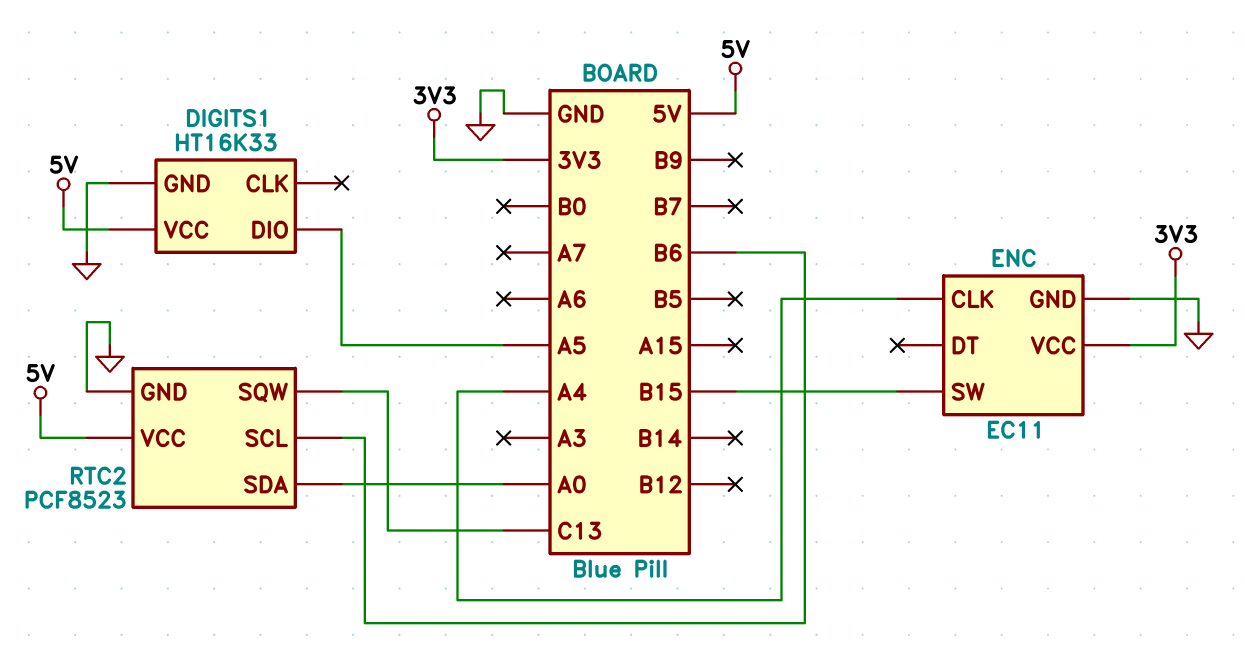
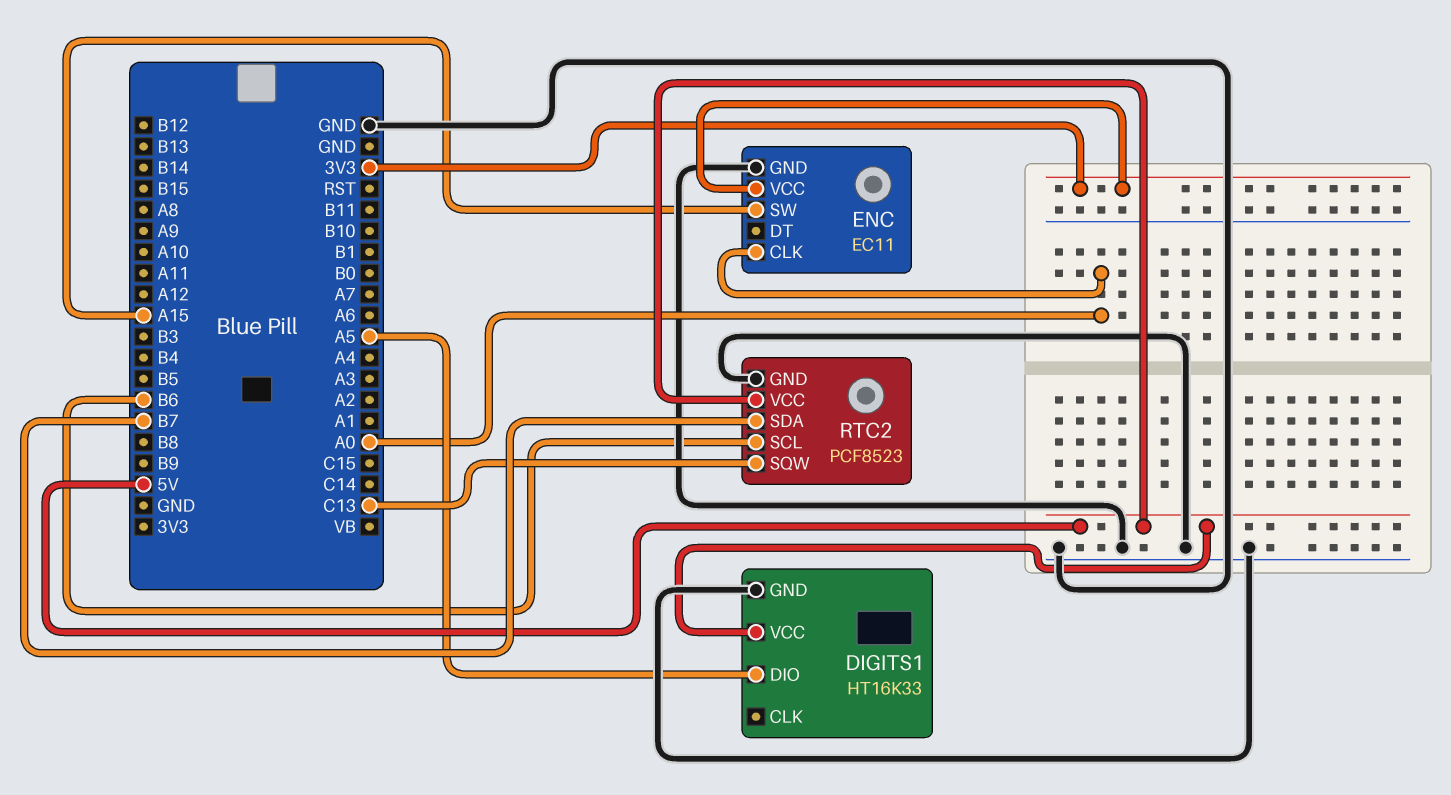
ENC pin CLK: A4 -> A0
ENC pin SW: B15 -> A15
RTC2 pin SDA: A0 -> B7

